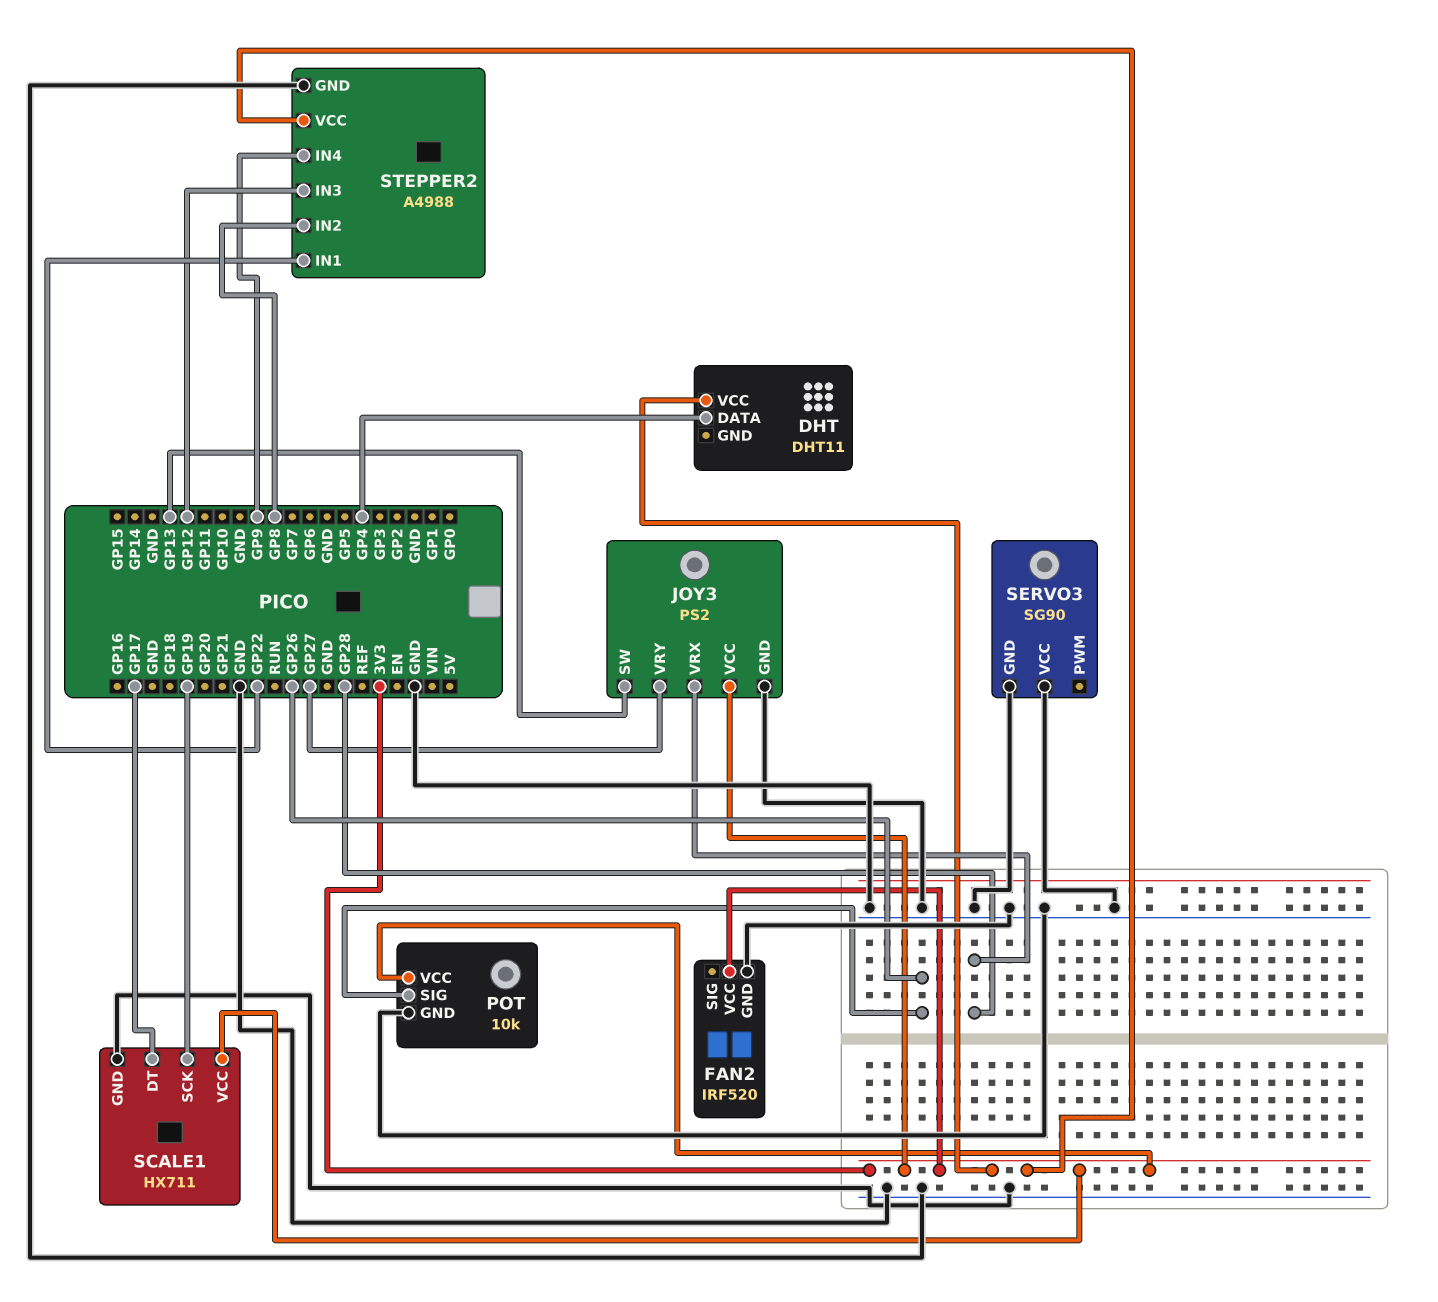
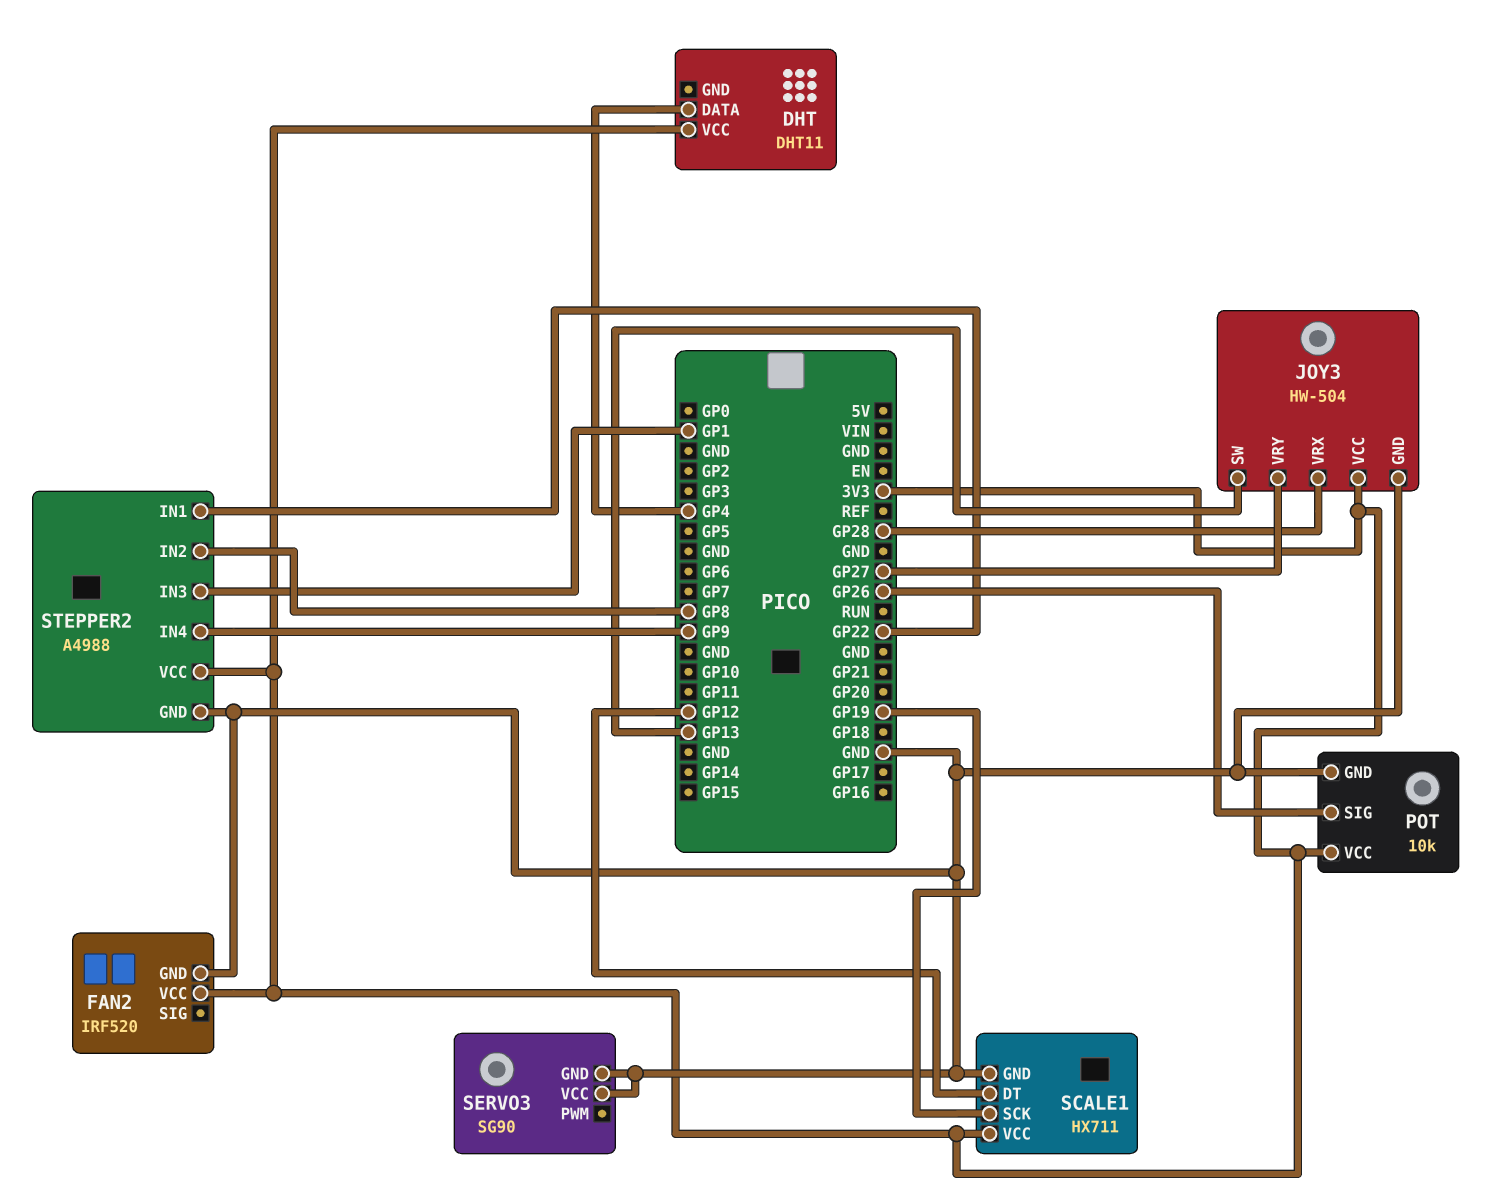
JOY3: PS2 -> HW-504
SCALE1 pin DT: GP17 -> GP12
STEPPER2 pin IN3: GP12 -> GP1

